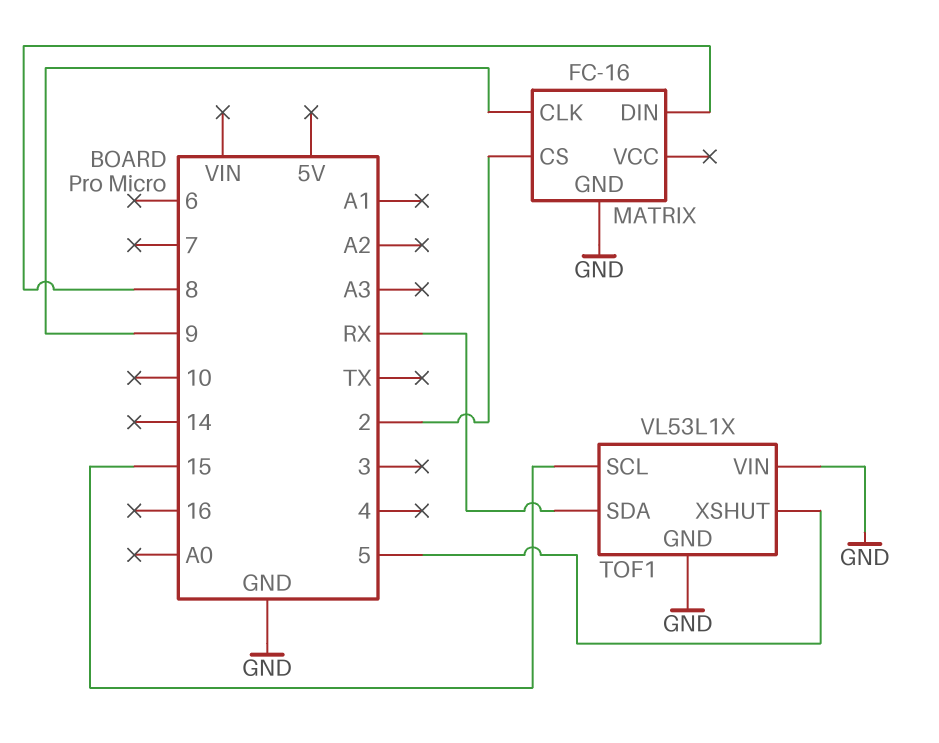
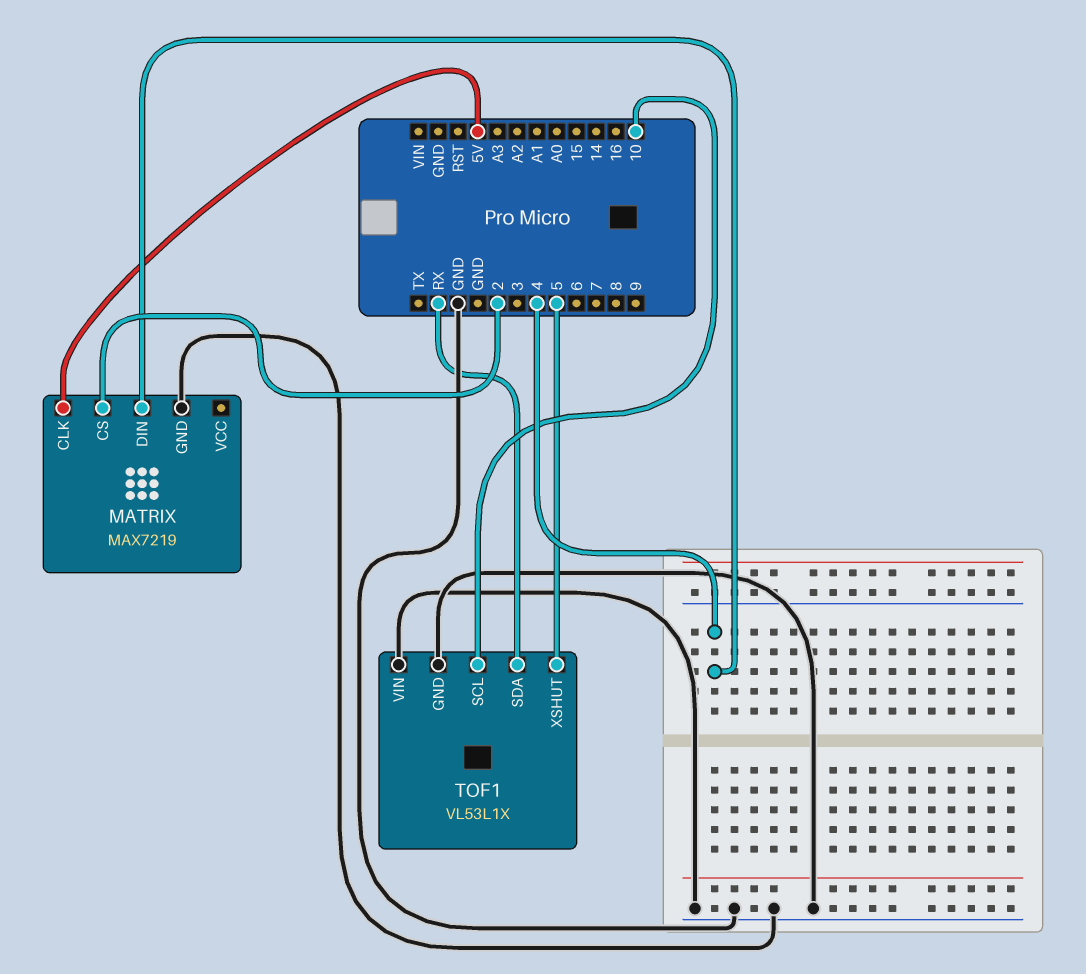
MATRIX: FC-16 -> MAX7219
MATRIX pin CLK: 9 -> 5V
MATRIX pin DIN: 8 -> 4
TOF1 pin SCL: 15 -> 10

